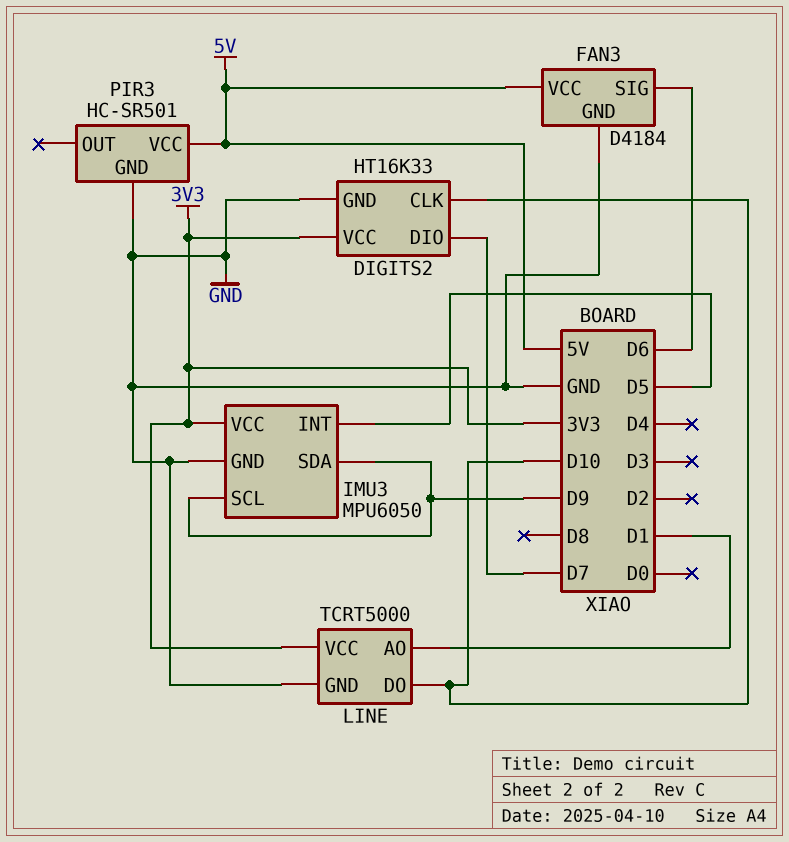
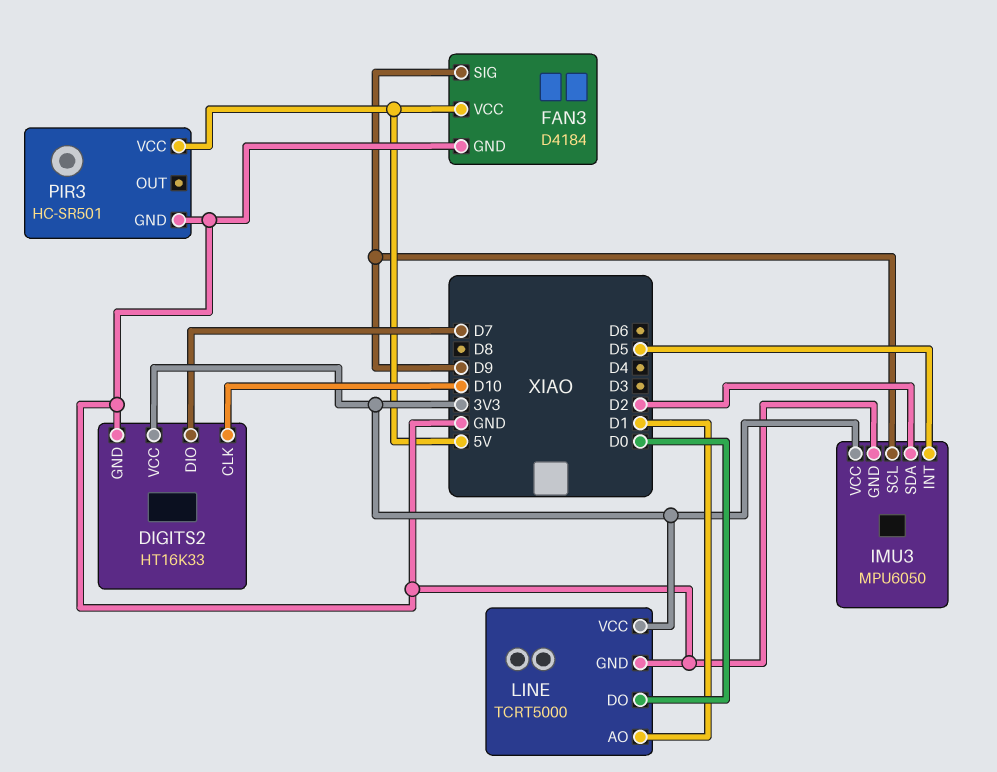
FAN3 pin SIG: D6 -> D9
IMU3 pin SDA: D9 -> D2
LINE pin DO: D10 -> D0

